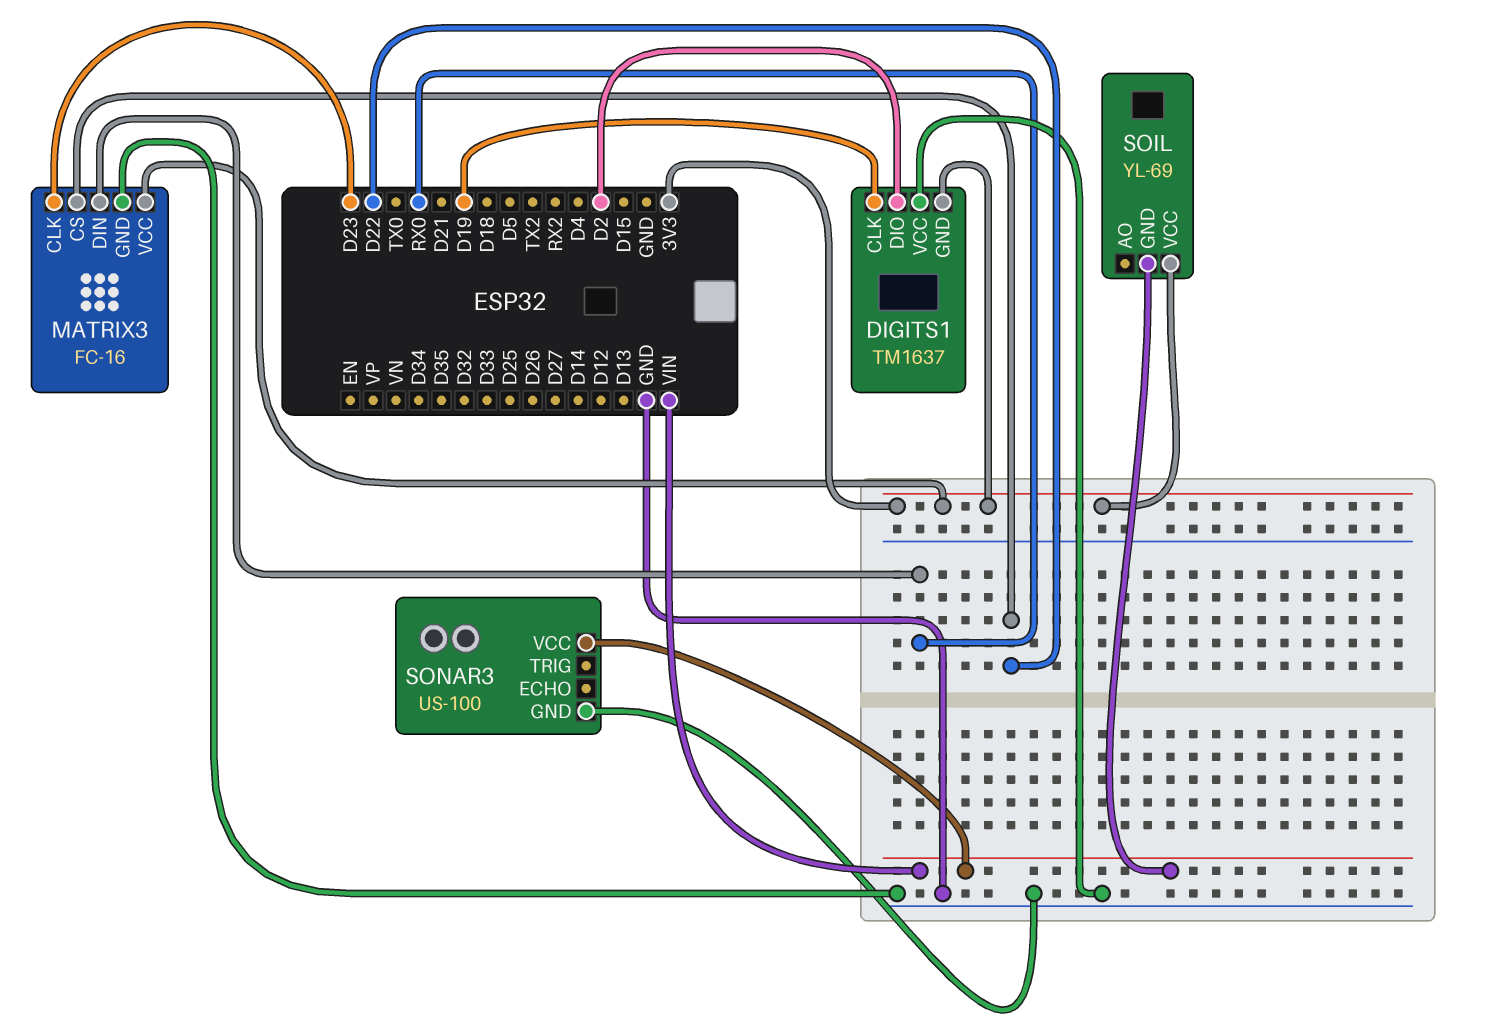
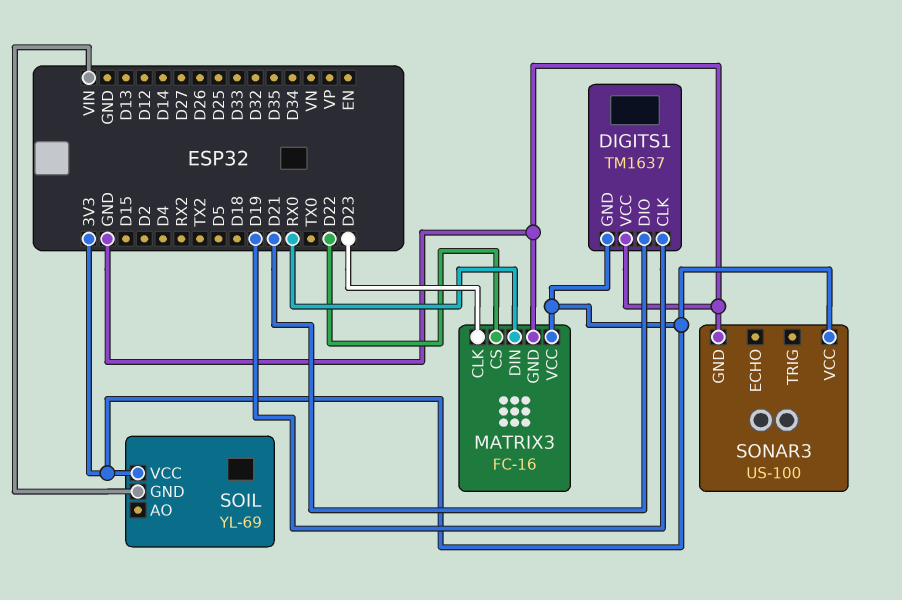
DIGITS1 pin DIO: D2 -> D21
SONAR3 pin VCC: VIN -> 3V3

